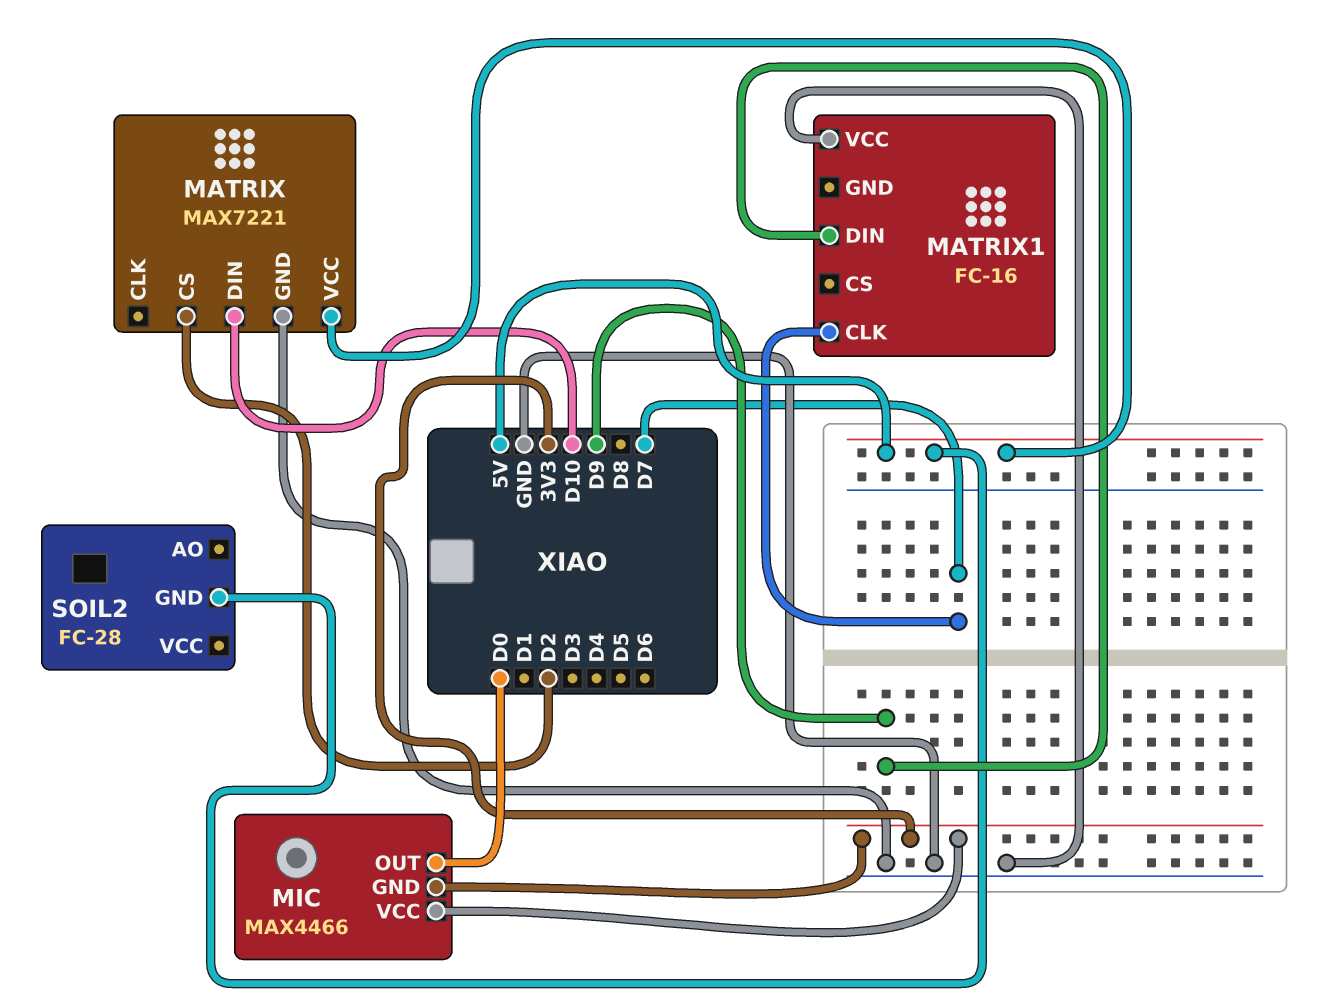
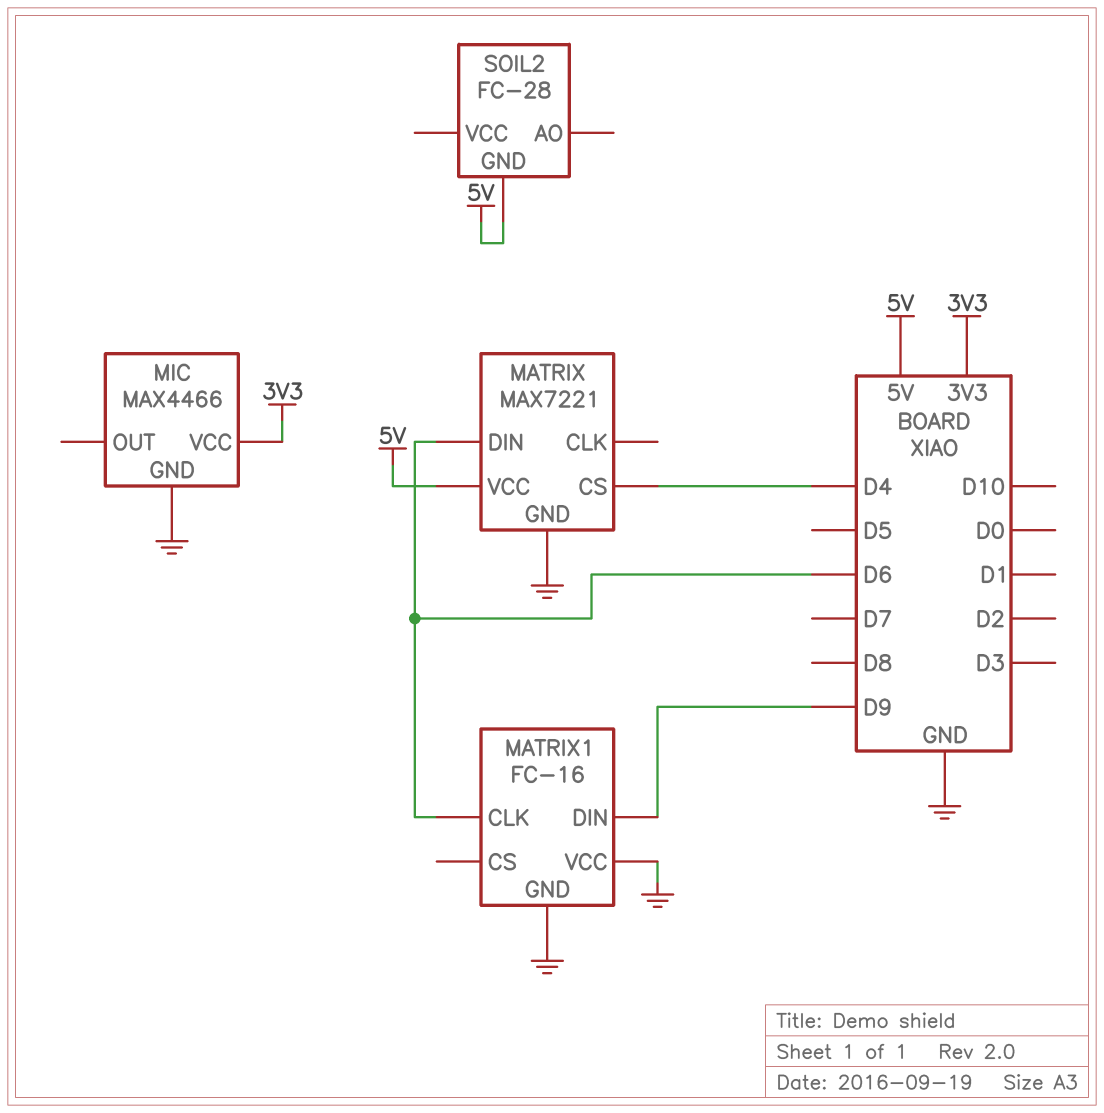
MATRIX pin CS: D2 -> D4
MATRIX pin DIN: D10 -> D6
MATRIX1 pin CLK: D7 -> D6
MATRIX1 pin GND: none -> GND
MIC pin GND: 3V3 -> GND
MIC pin OUT: D0 -> none

